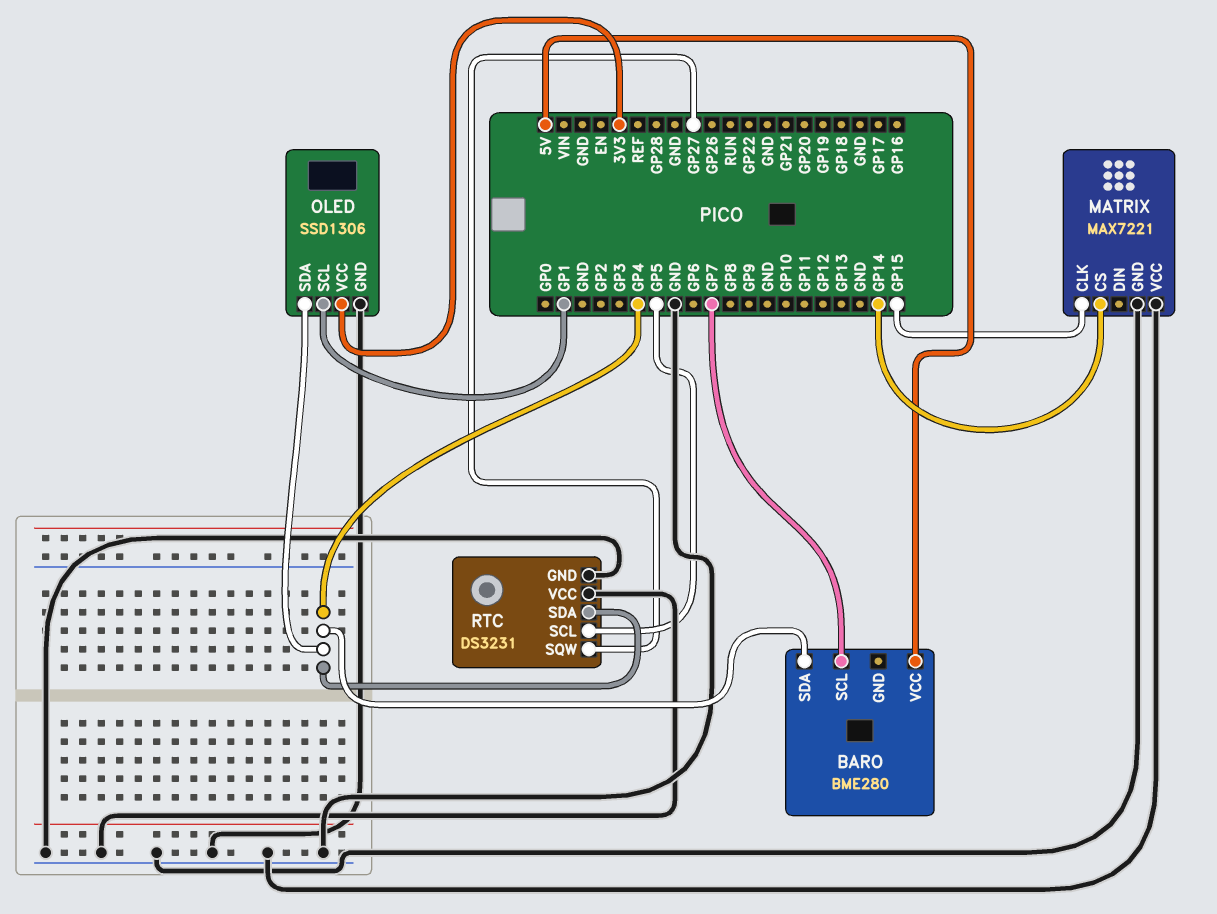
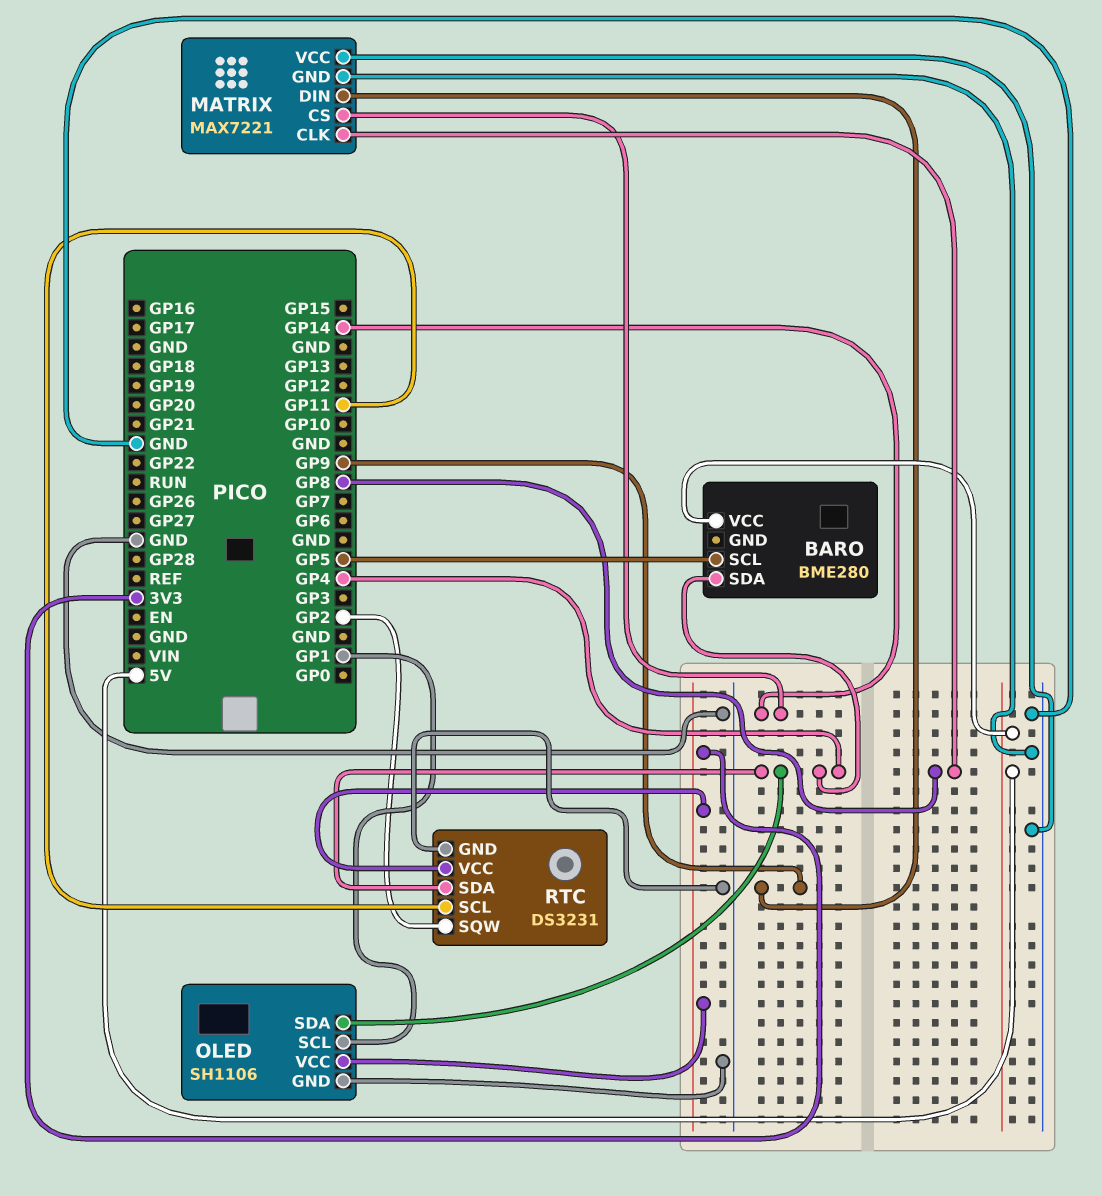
BARO pin SCL: GP7 -> GP5
MATRIX pin CLK: GP15 -> GP8
MATRIX pin DIN: none -> GP9
OLED: SSD1306 -> SH1106
RTC pin SCL: GP5 -> GP11
RTC pin SQW: GP27 -> GP2
RTC pin VCC: GND -> 3V3

